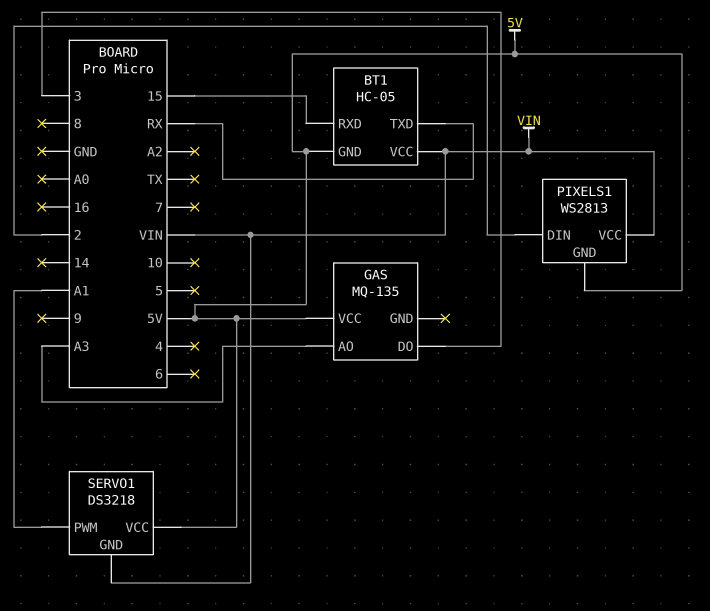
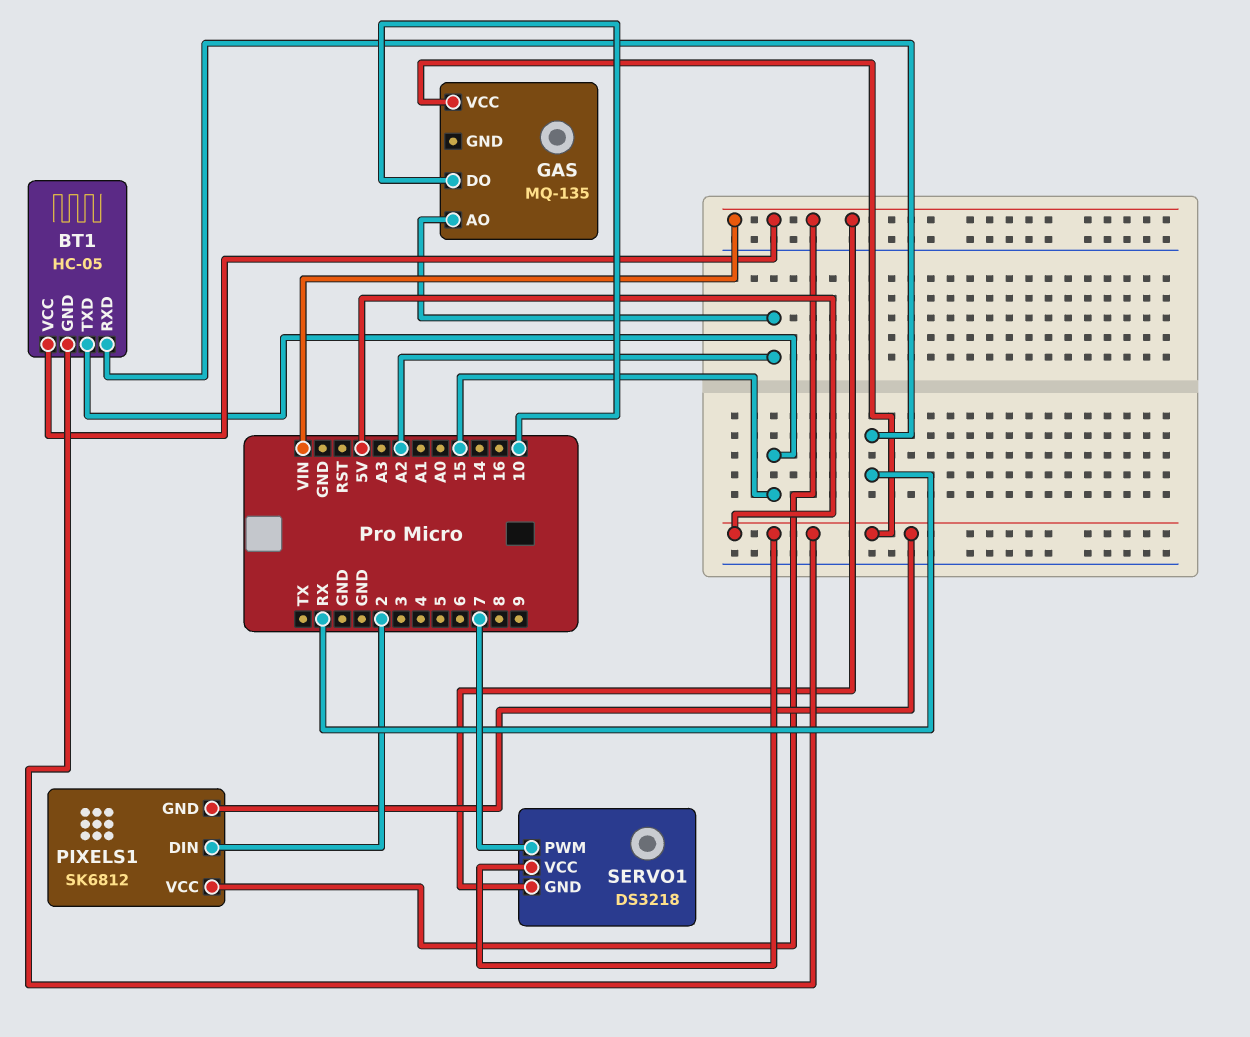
BT1 pin RXD: 15 -> RX
BT1 pin TXD: RX -> 15
GAS pin AO: A3 -> A2
GAS pin DO: 3 -> 10
PIXELS1: WS2813 -> SK6812
SERVO1 pin PWM: A1 -> 7

